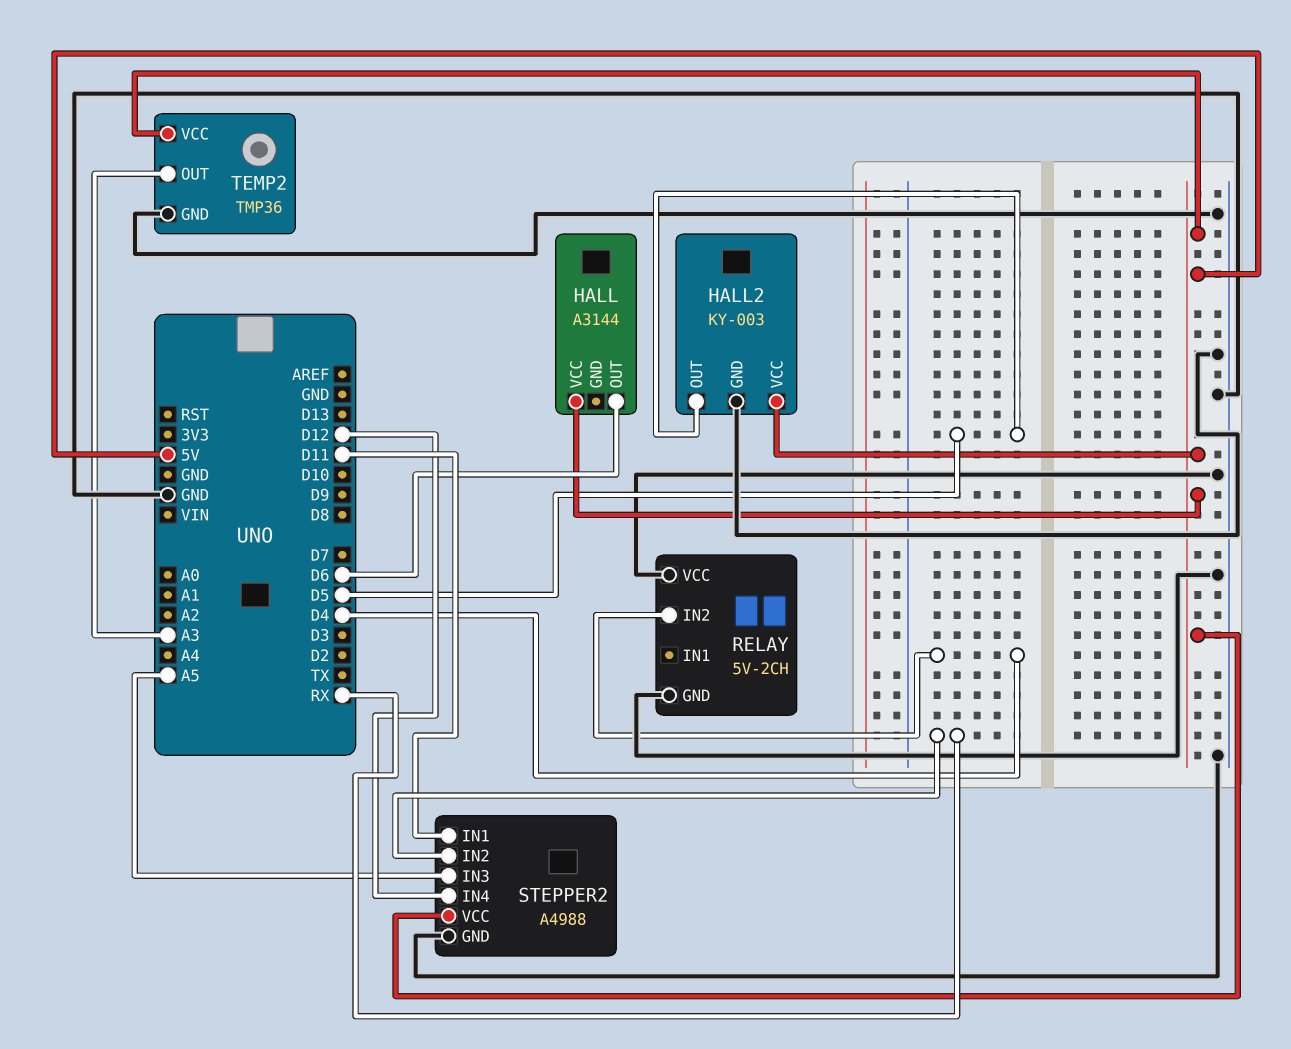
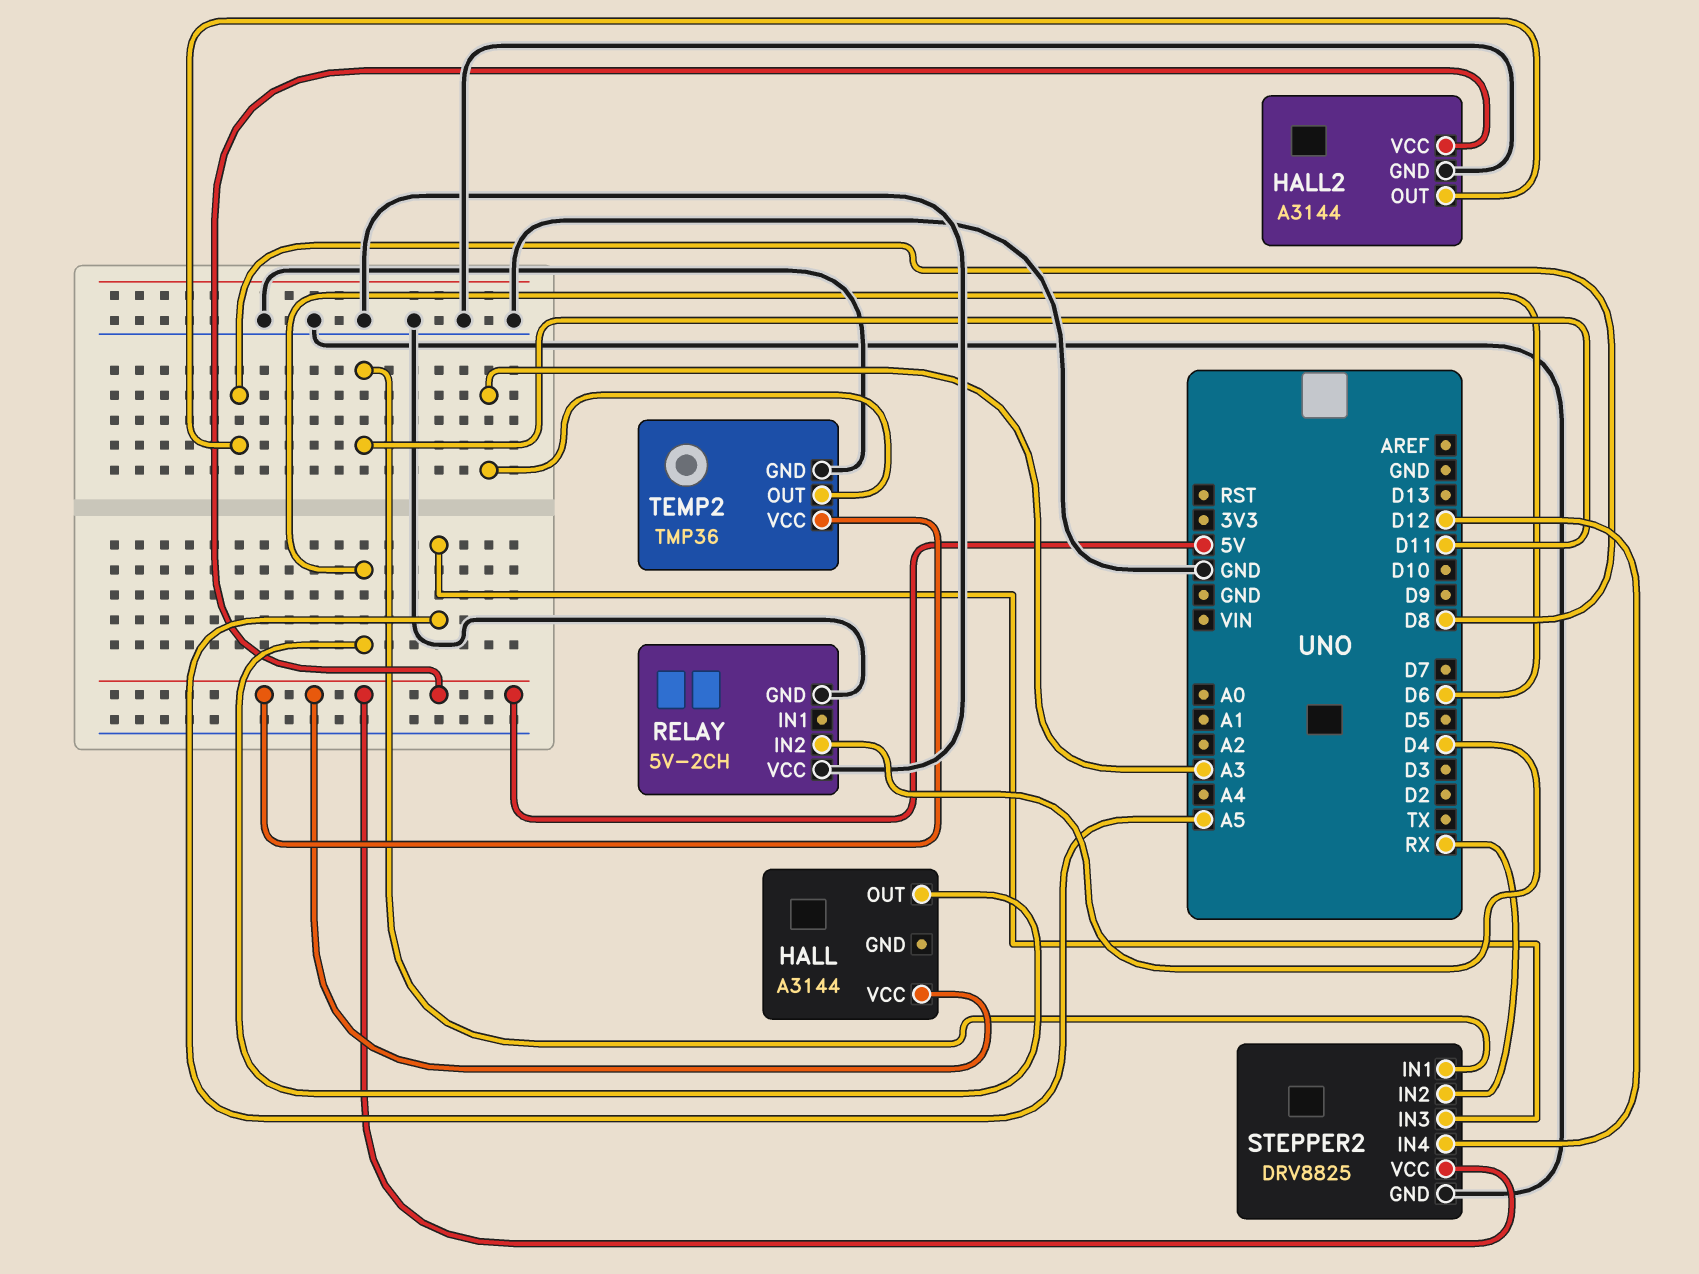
HALL2: KY-003 -> A3144
HALL2 pin OUT: D5 -> D8
STEPPER2: A4988 -> DRV8825

